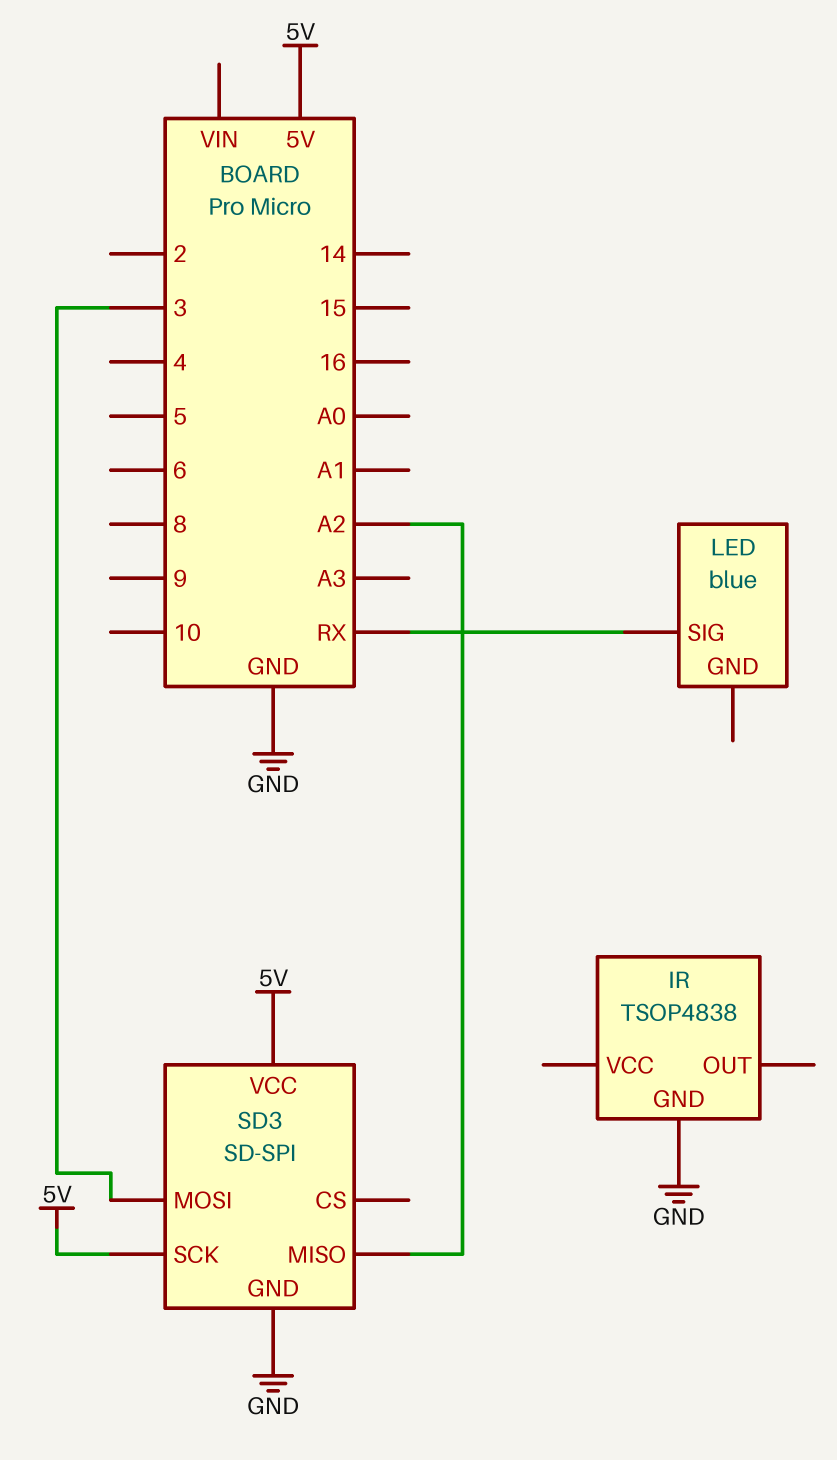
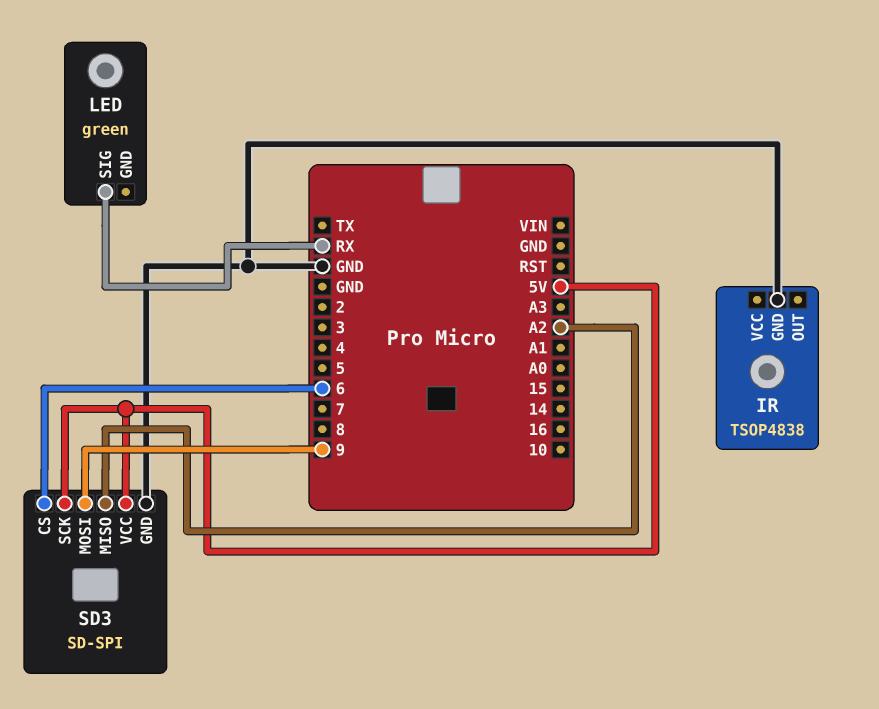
LED: blue -> green
SD3 pin CS: none -> 6
SD3 pin MOSI: 3 -> 9

